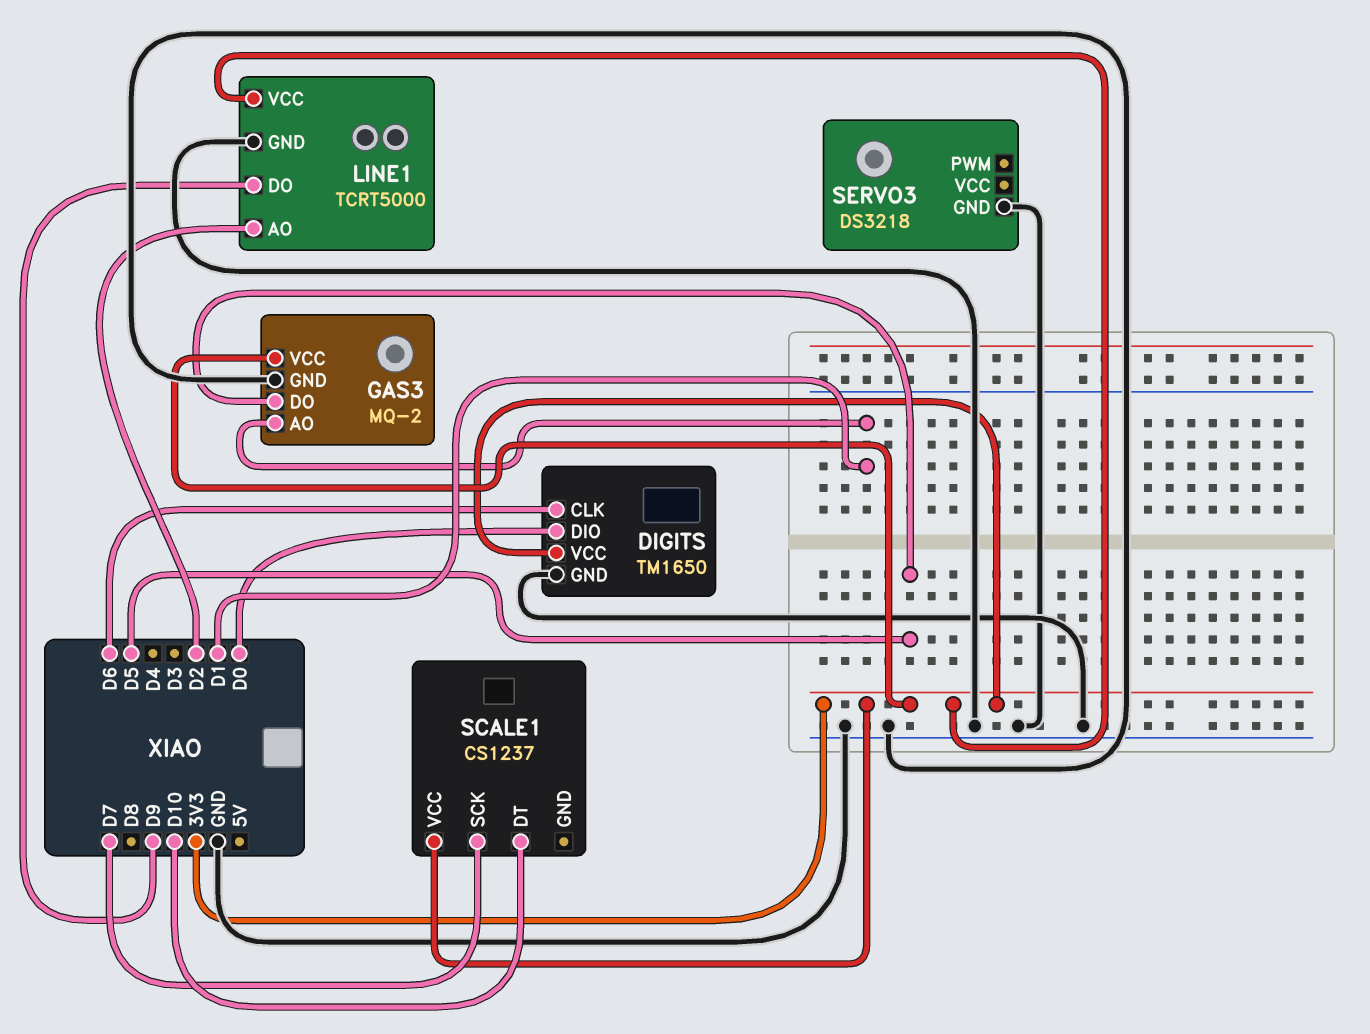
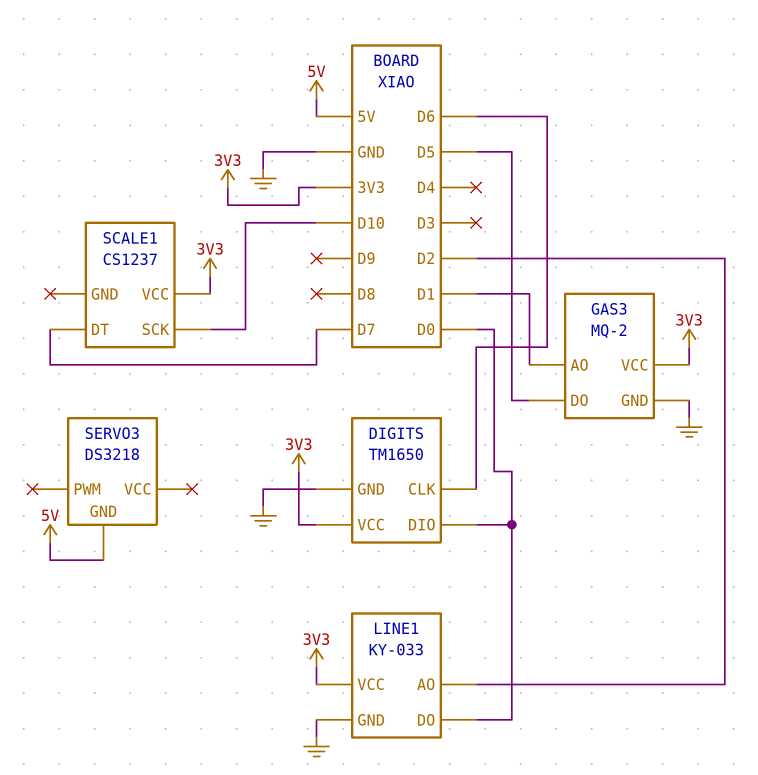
LINE1: TCRT5000 -> KY-033
LINE1 pin DO: D9 -> D0
SCALE1 pin DT: D10 -> D7
SCALE1 pin SCK: D7 -> D10
SERVO3 pin GND: GND -> 5V

